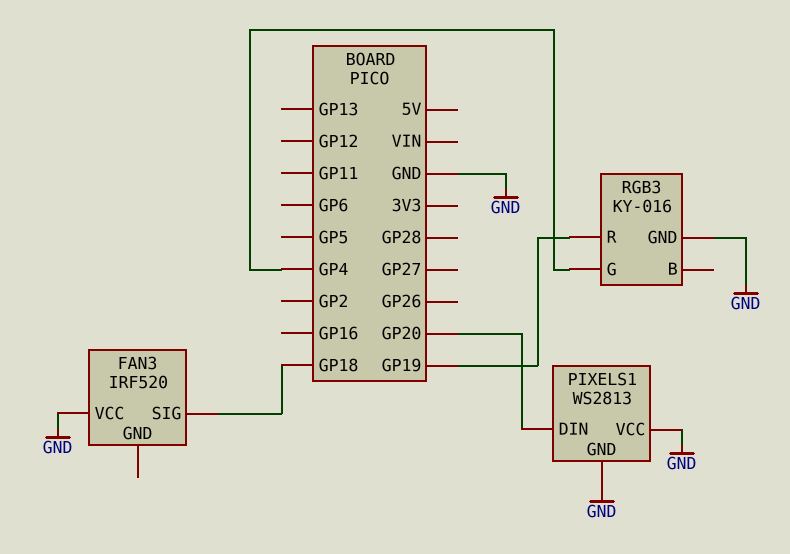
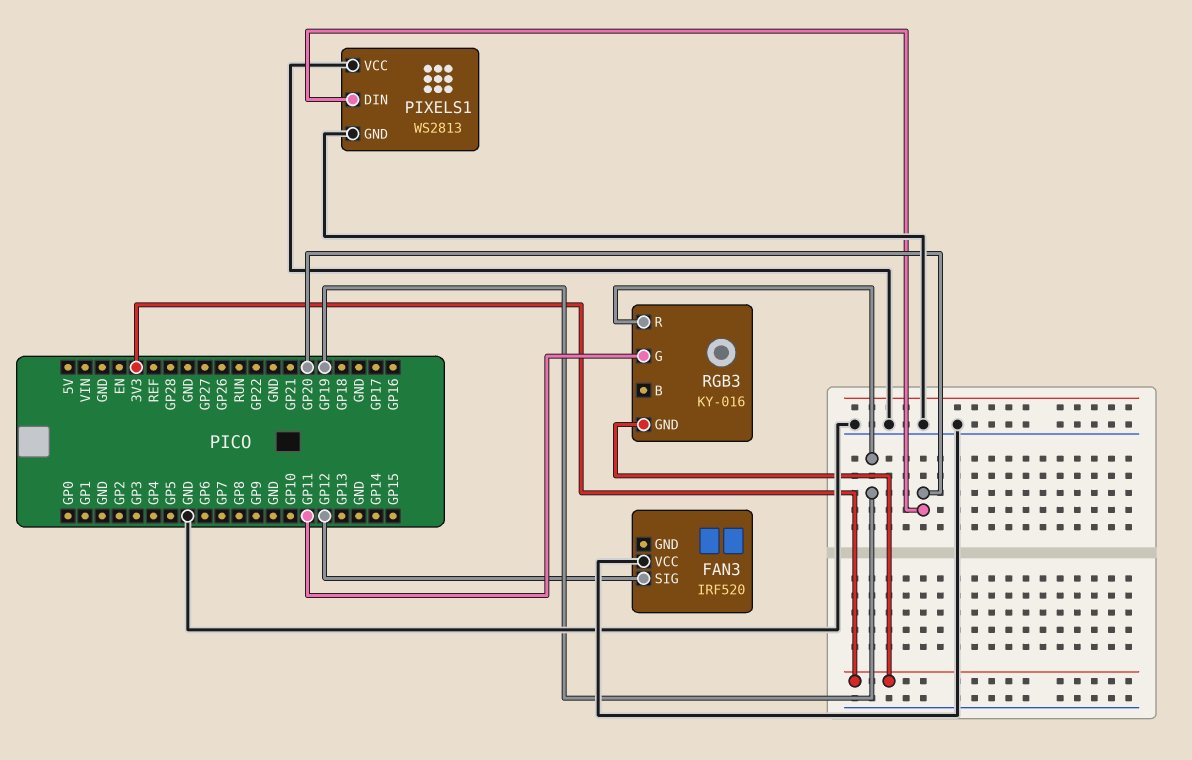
FAN3 pin SIG: GP18 -> GP12
RGB3 pin G: GP4 -> GP11
RGB3 pin GND: GND -> 3V3

